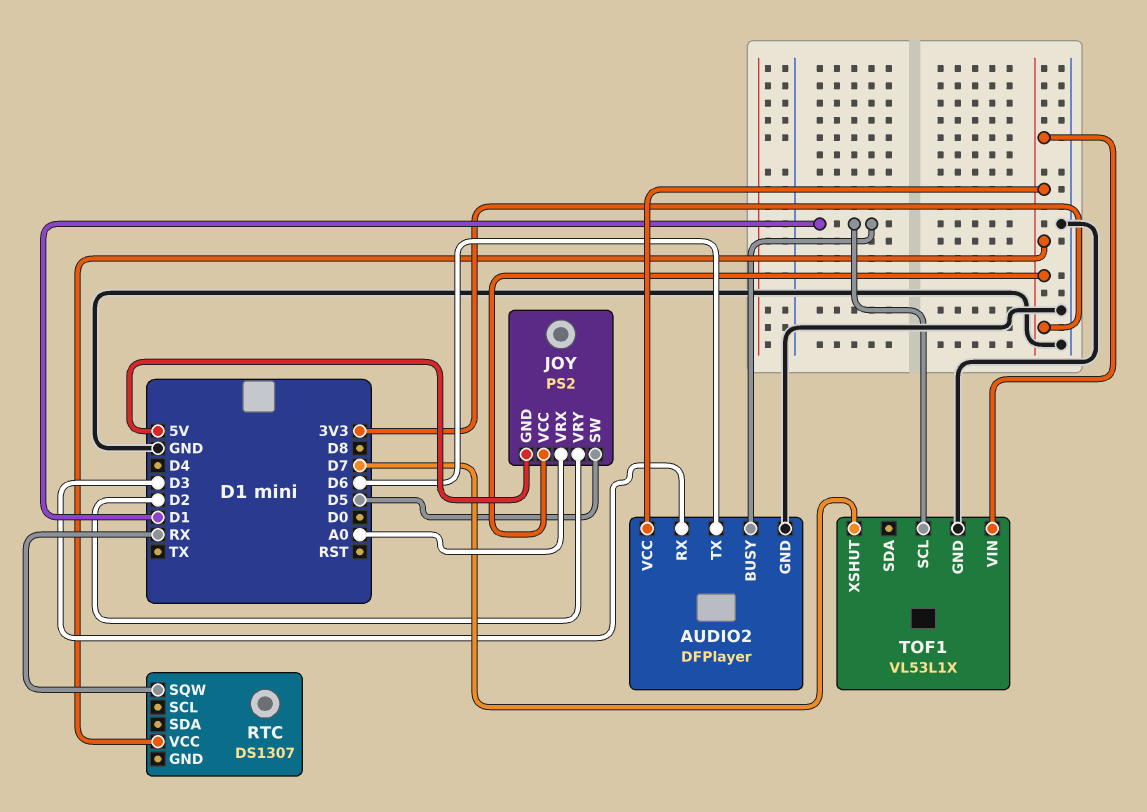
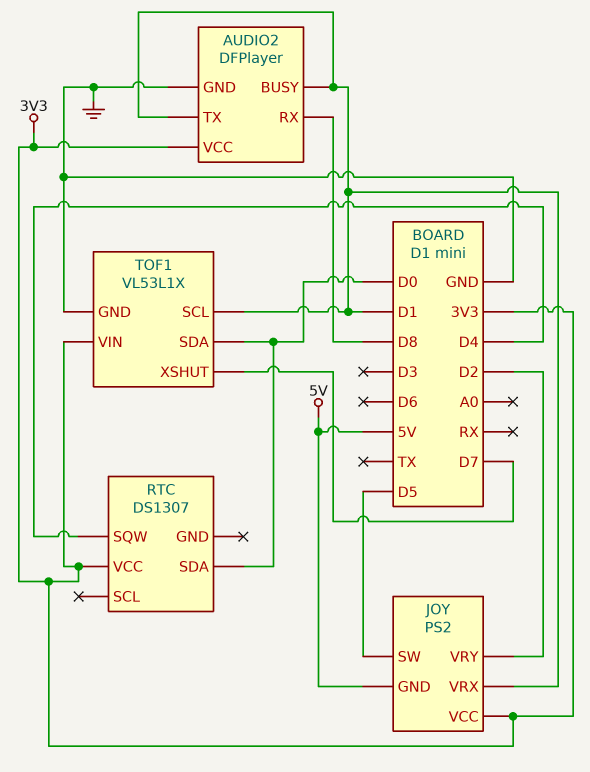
AUDIO2 pin RX: D3 -> D8
AUDIO2 pin TX: D6 -> D1
JOY pin VRX: A0 -> D1
RTC pin SDA: none -> D0
RTC pin SQW: RX -> D4
TOF1 pin SDA: none -> D0

